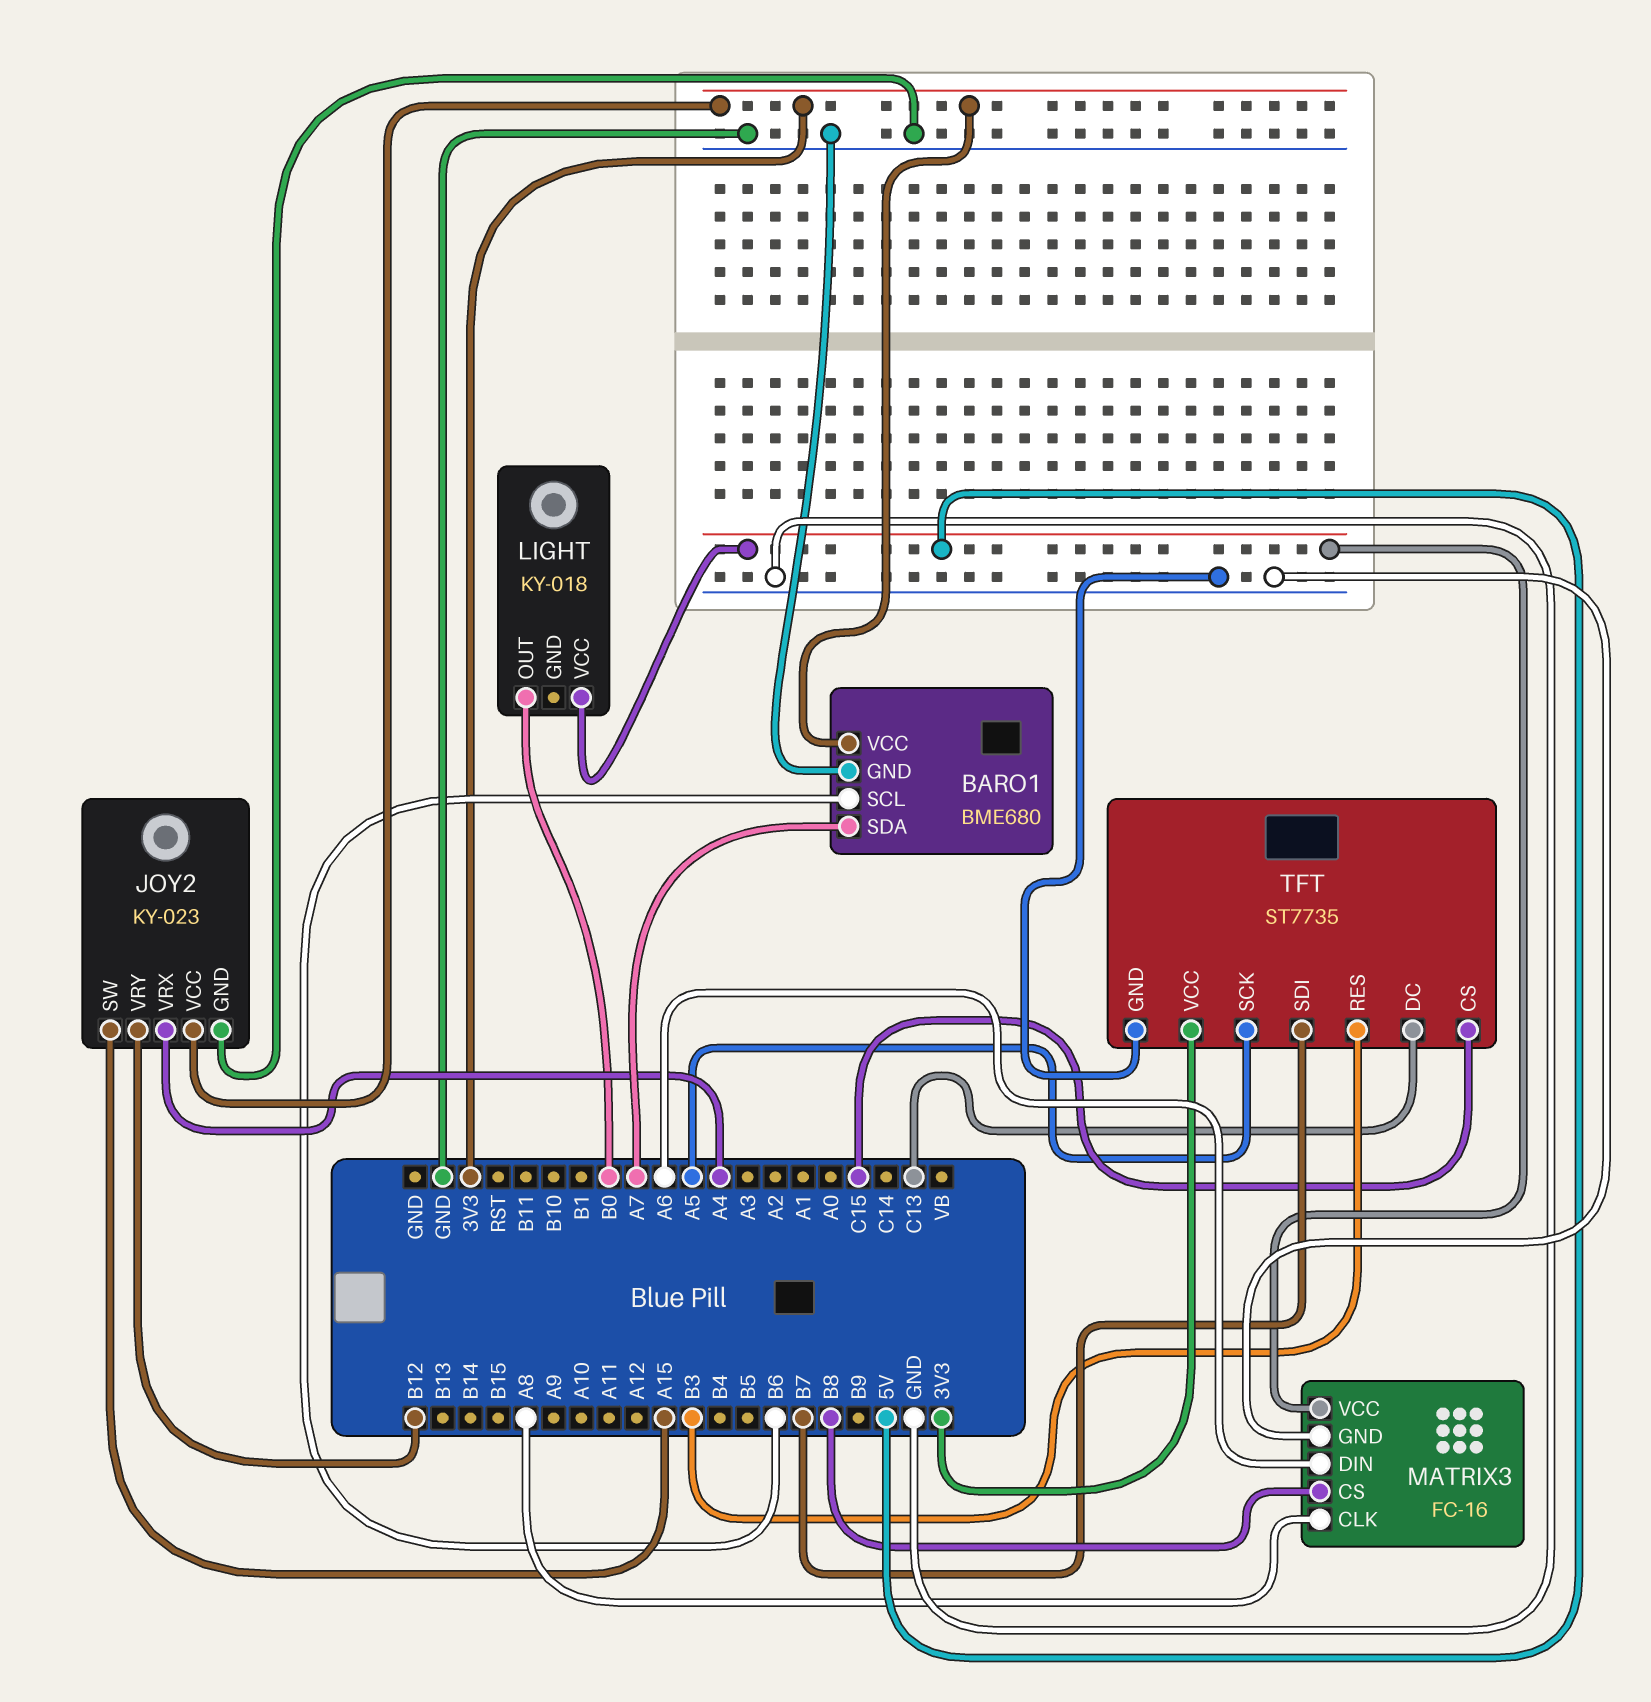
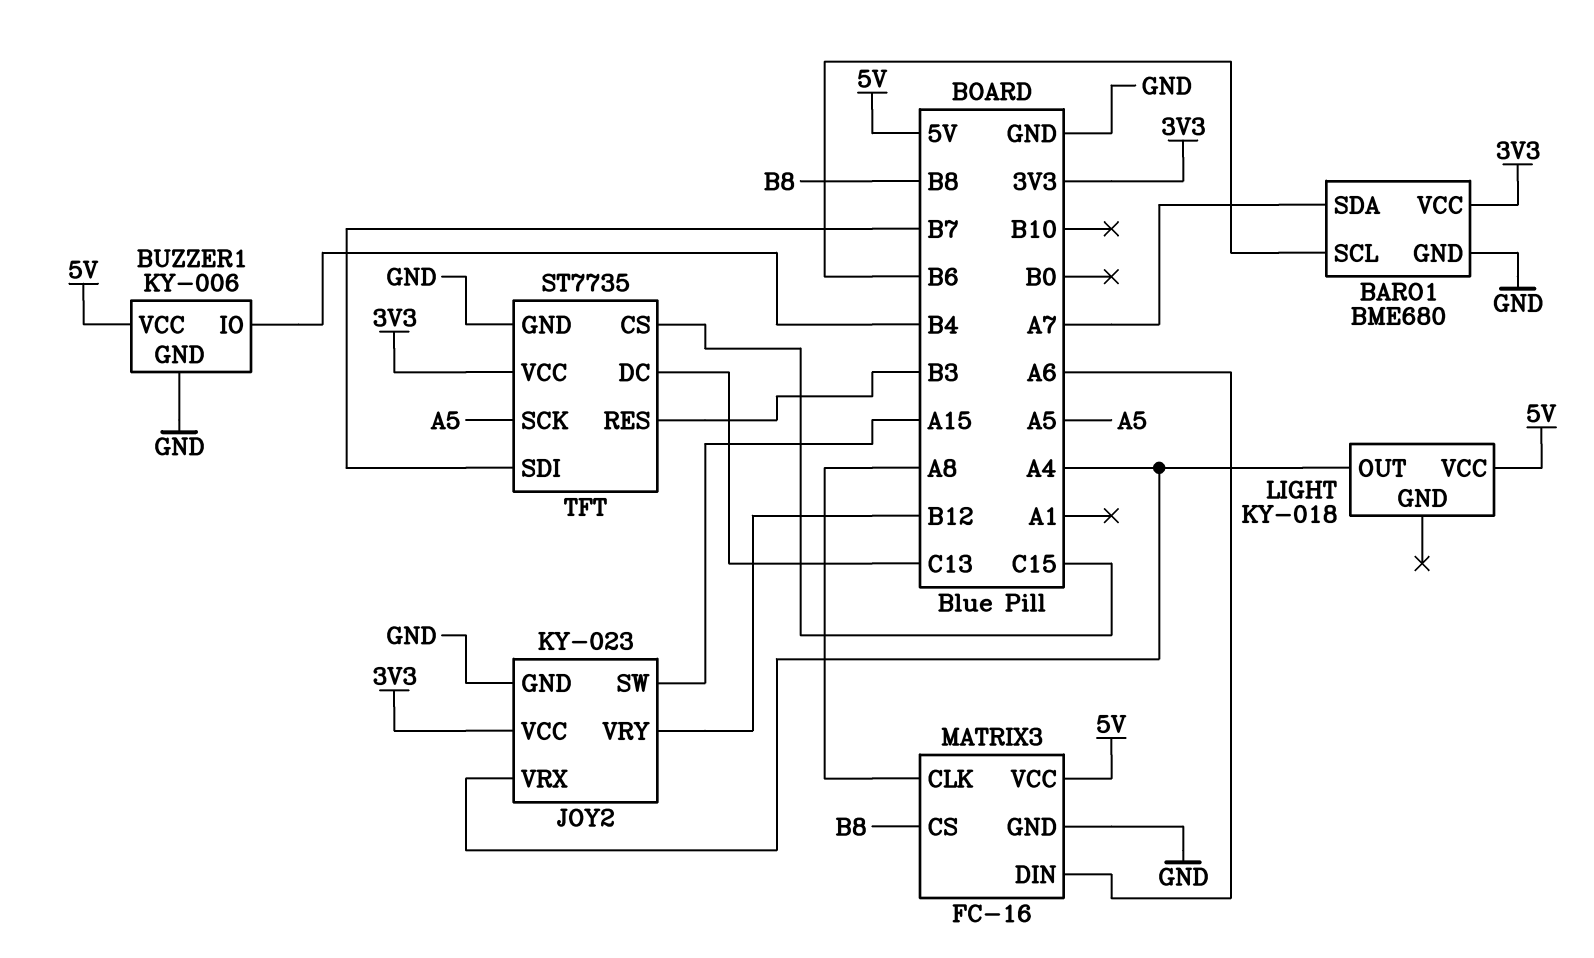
BUZZER1: none -> KY-006
BUZZER1 pin GND: none -> GND
BUZZER1 pin IO: none -> B4
BUZZER1 pin VCC: none -> 5V
LIGHT pin OUT: B0 -> A4

